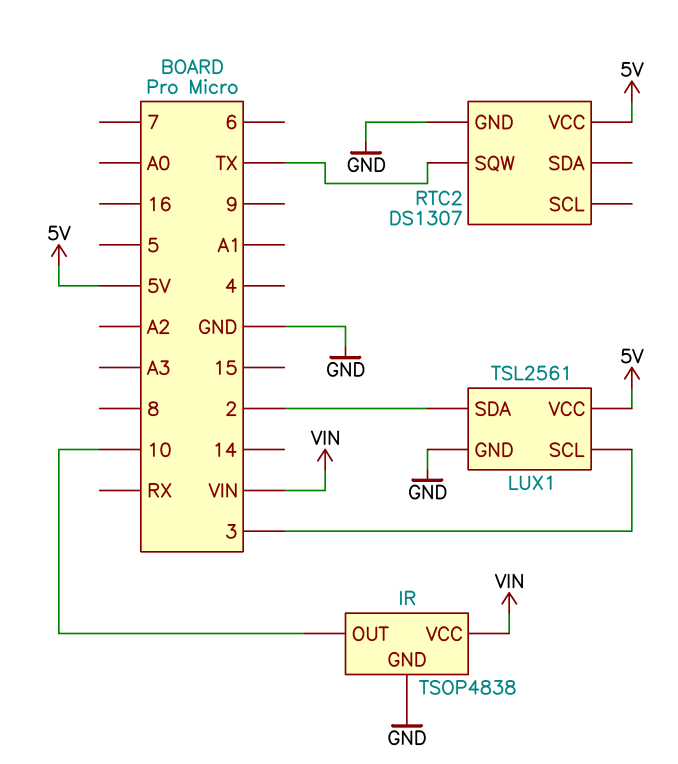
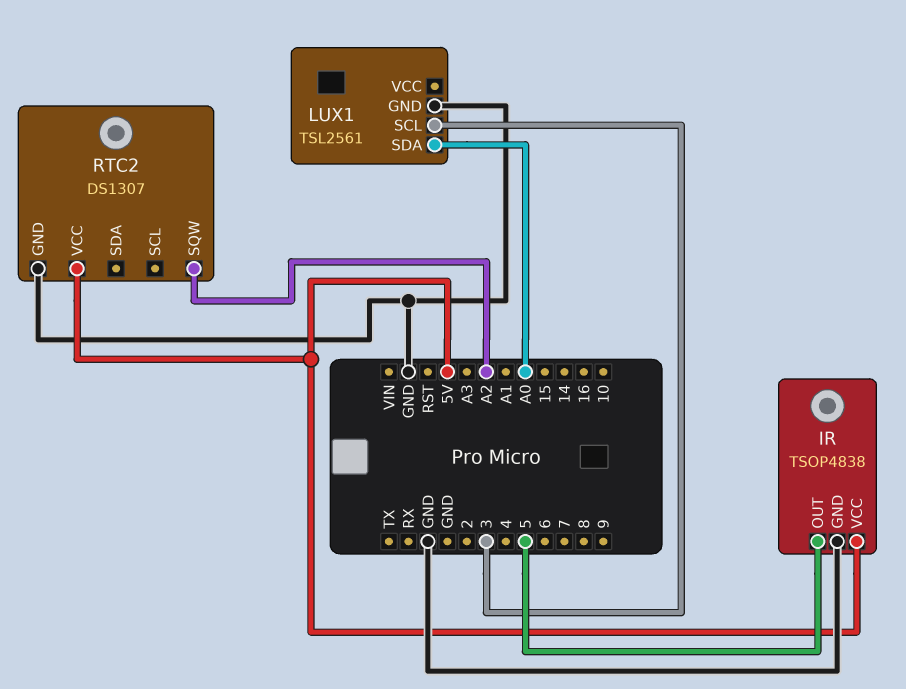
IR pin OUT: 10 -> 5
IR pin VCC: VIN -> 5V
LUX1 pin SDA: 2 -> A0
LUX1 pin VCC: 5V -> none
RTC2 pin SQW: TX -> A2

